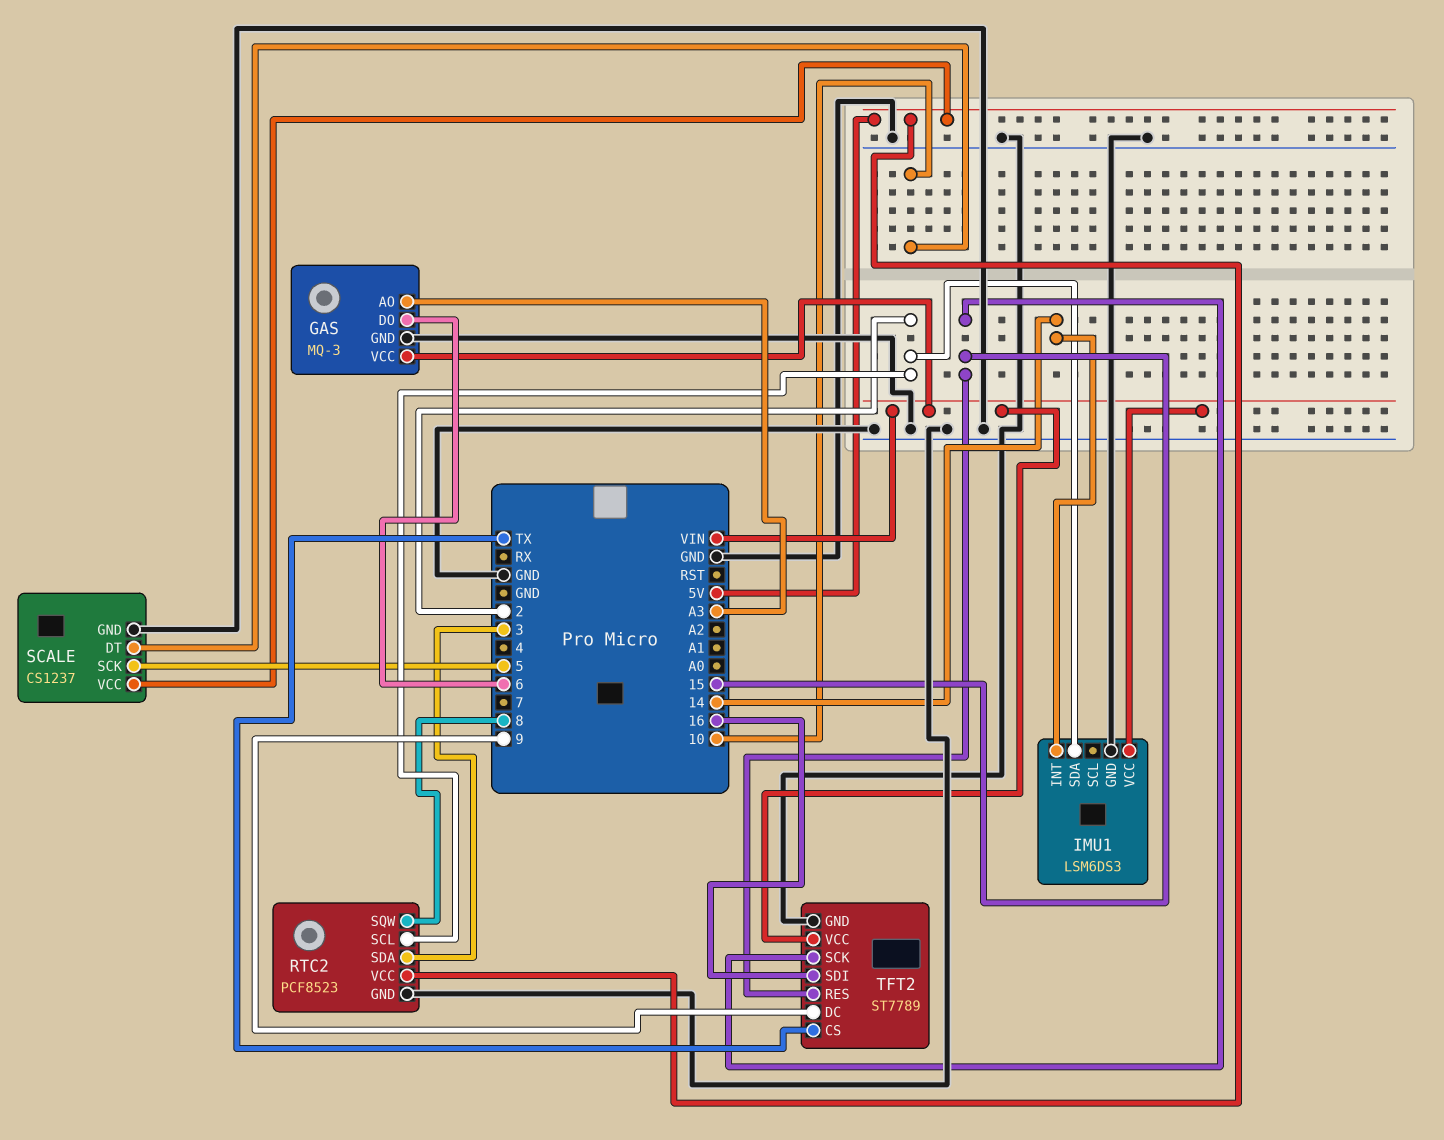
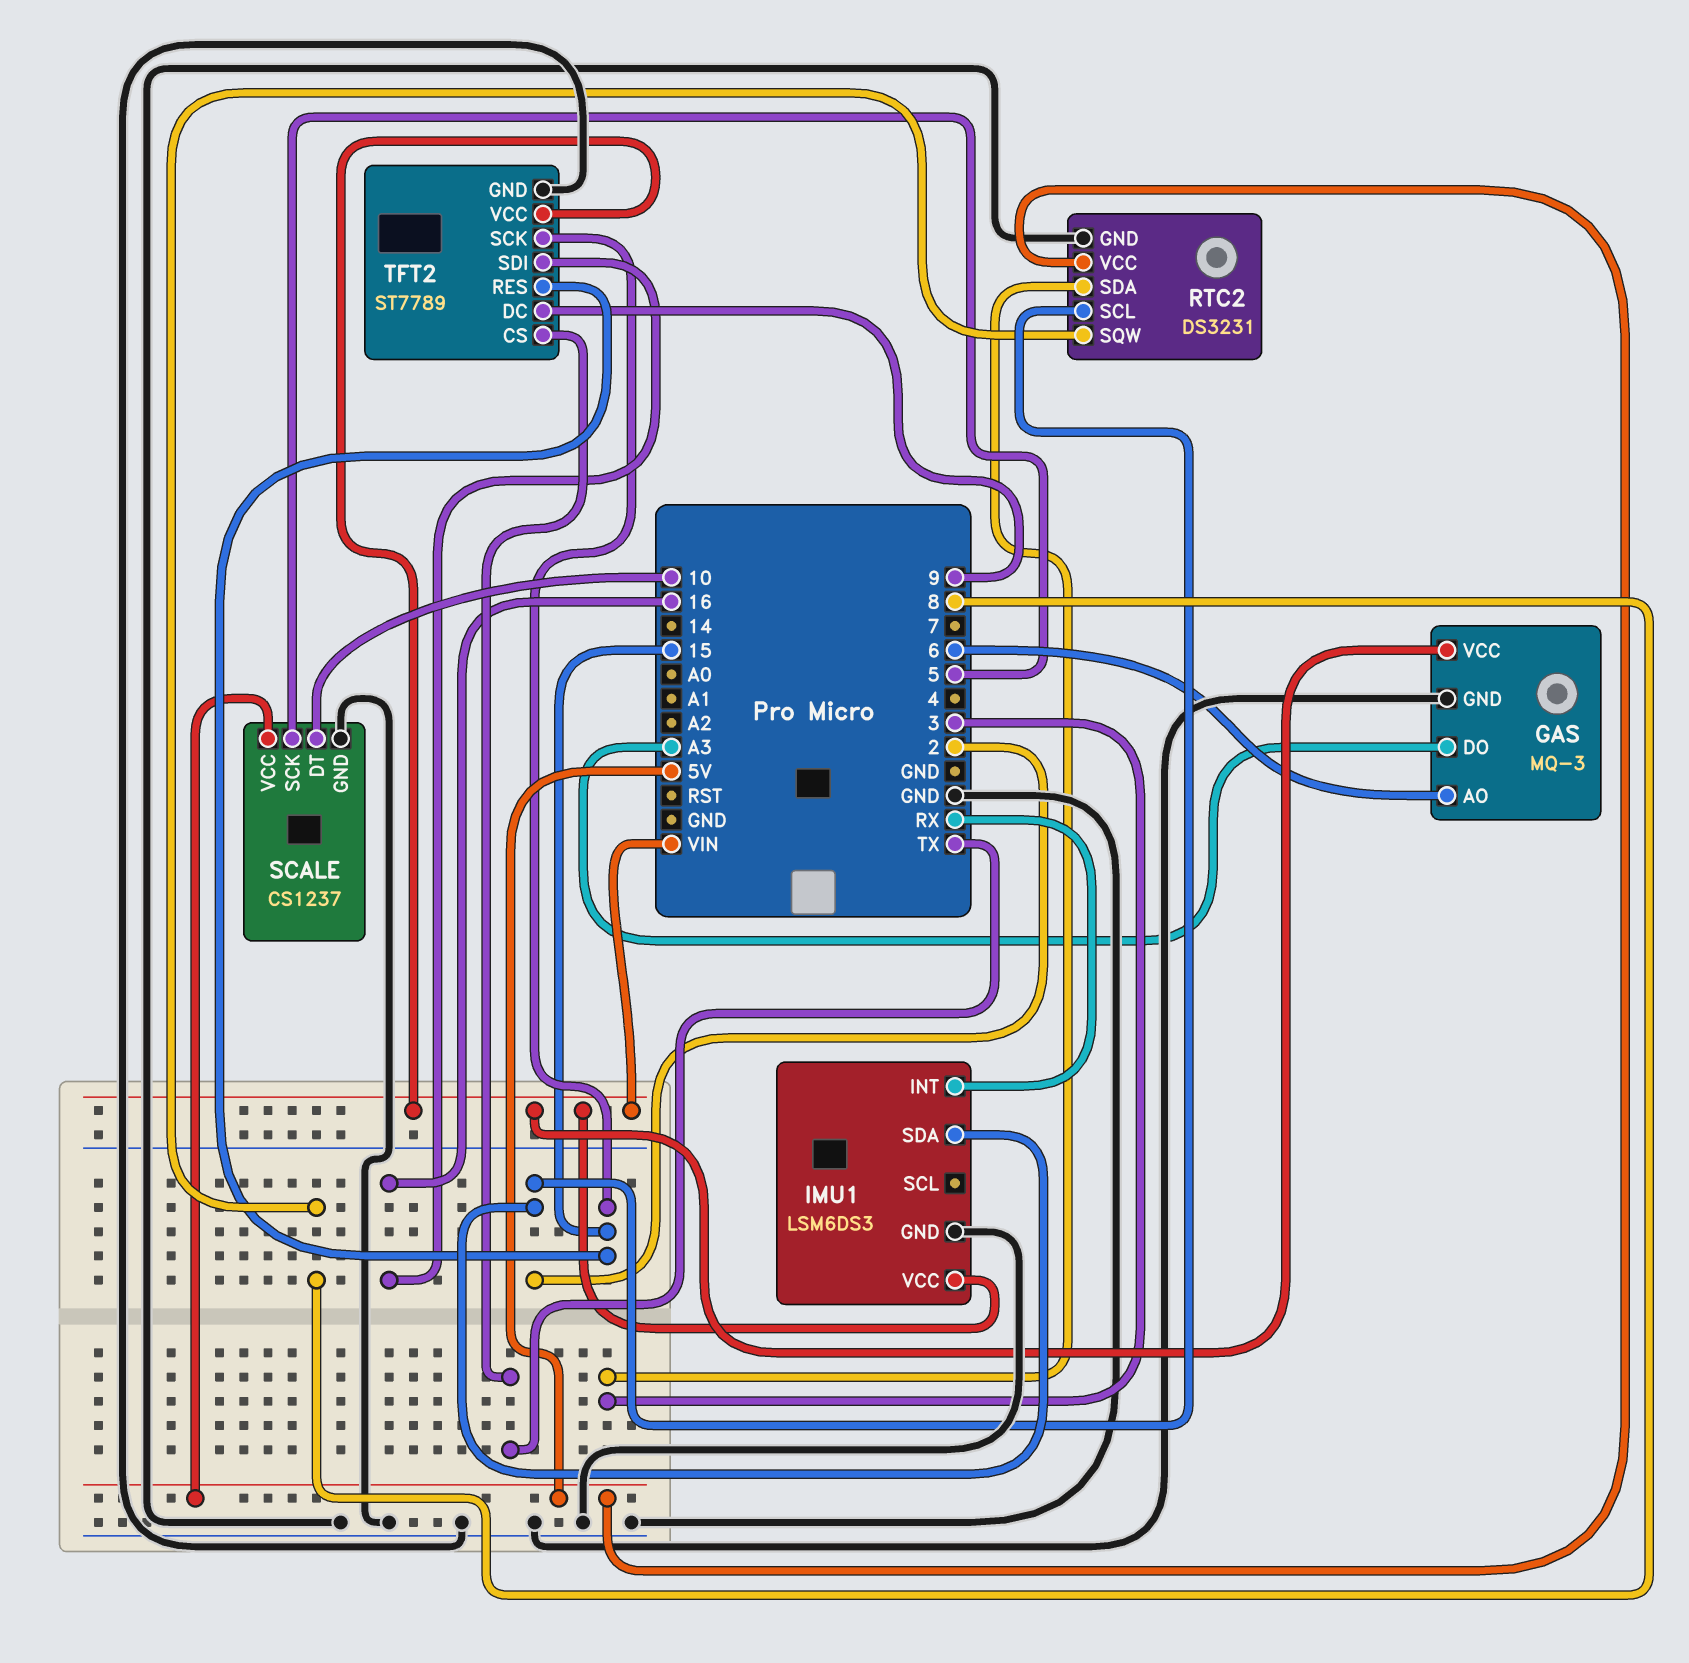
GAS pin AO: A3 -> 6
GAS pin DO: 6 -> A3
IMU1 pin INT: 14 -> RX
RTC2: PCF8523 -> DS3231

